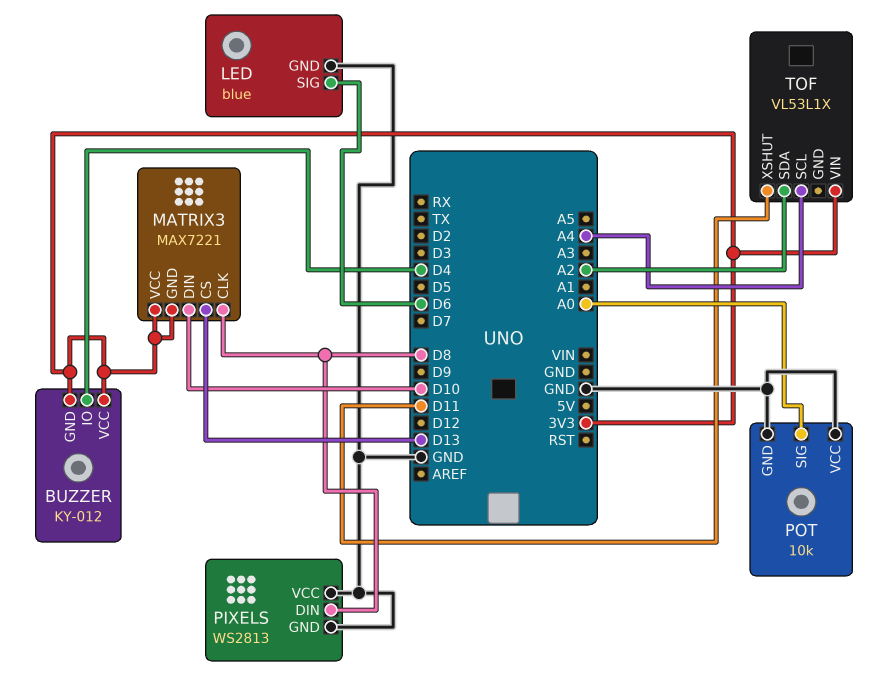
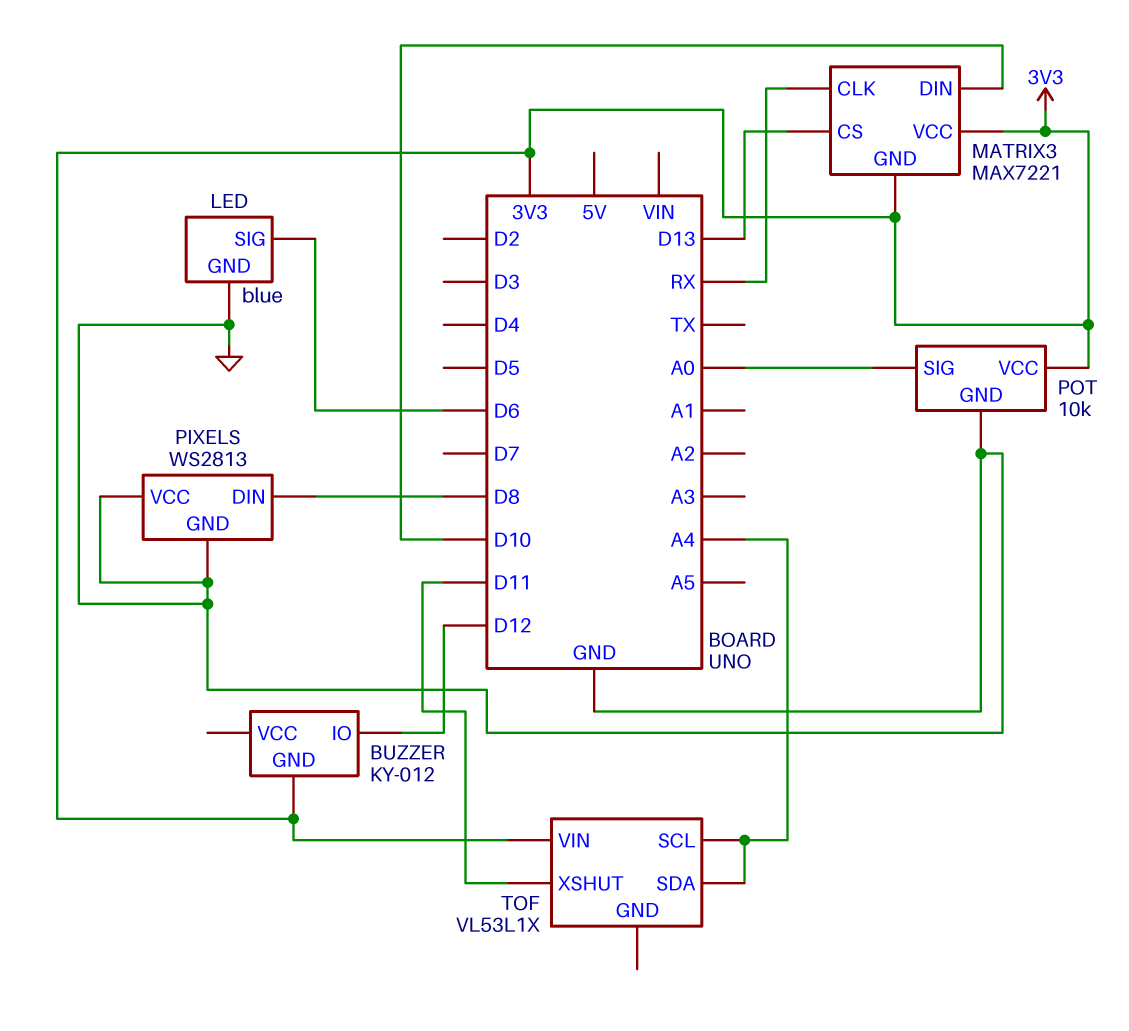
BUZZER pin IO: D4 -> D12
BUZZER pin VCC: 3V3 -> none
MATRIX3 pin CLK: D8 -> RX
POT pin VCC: GND -> 3V3
TOF pin SDA: A2 -> A4

